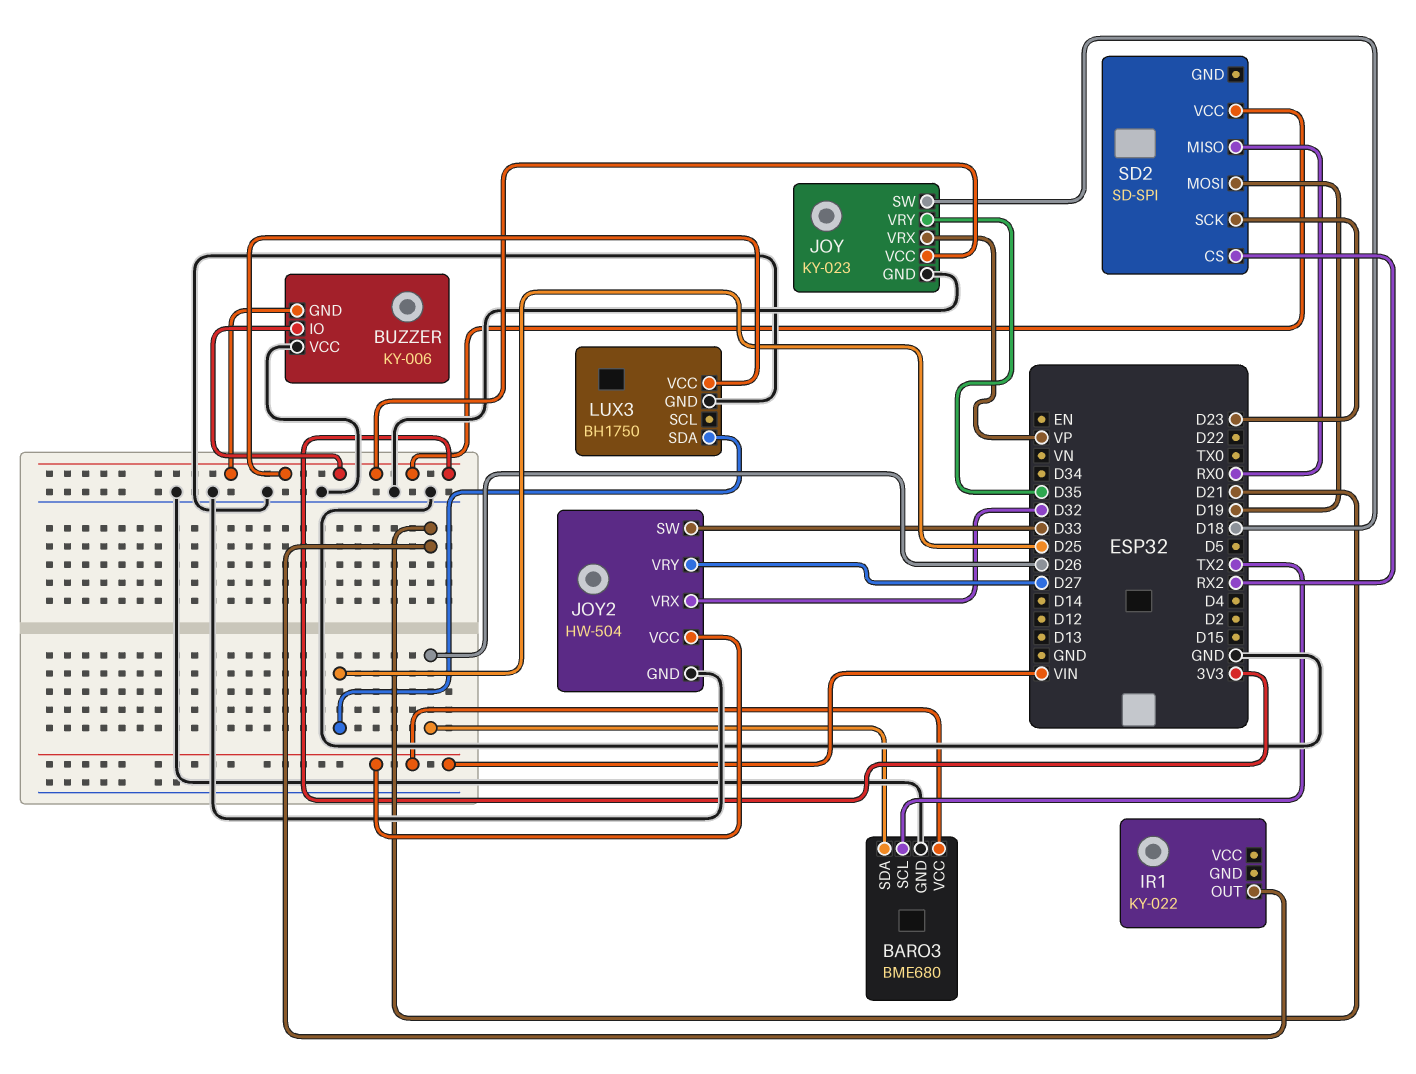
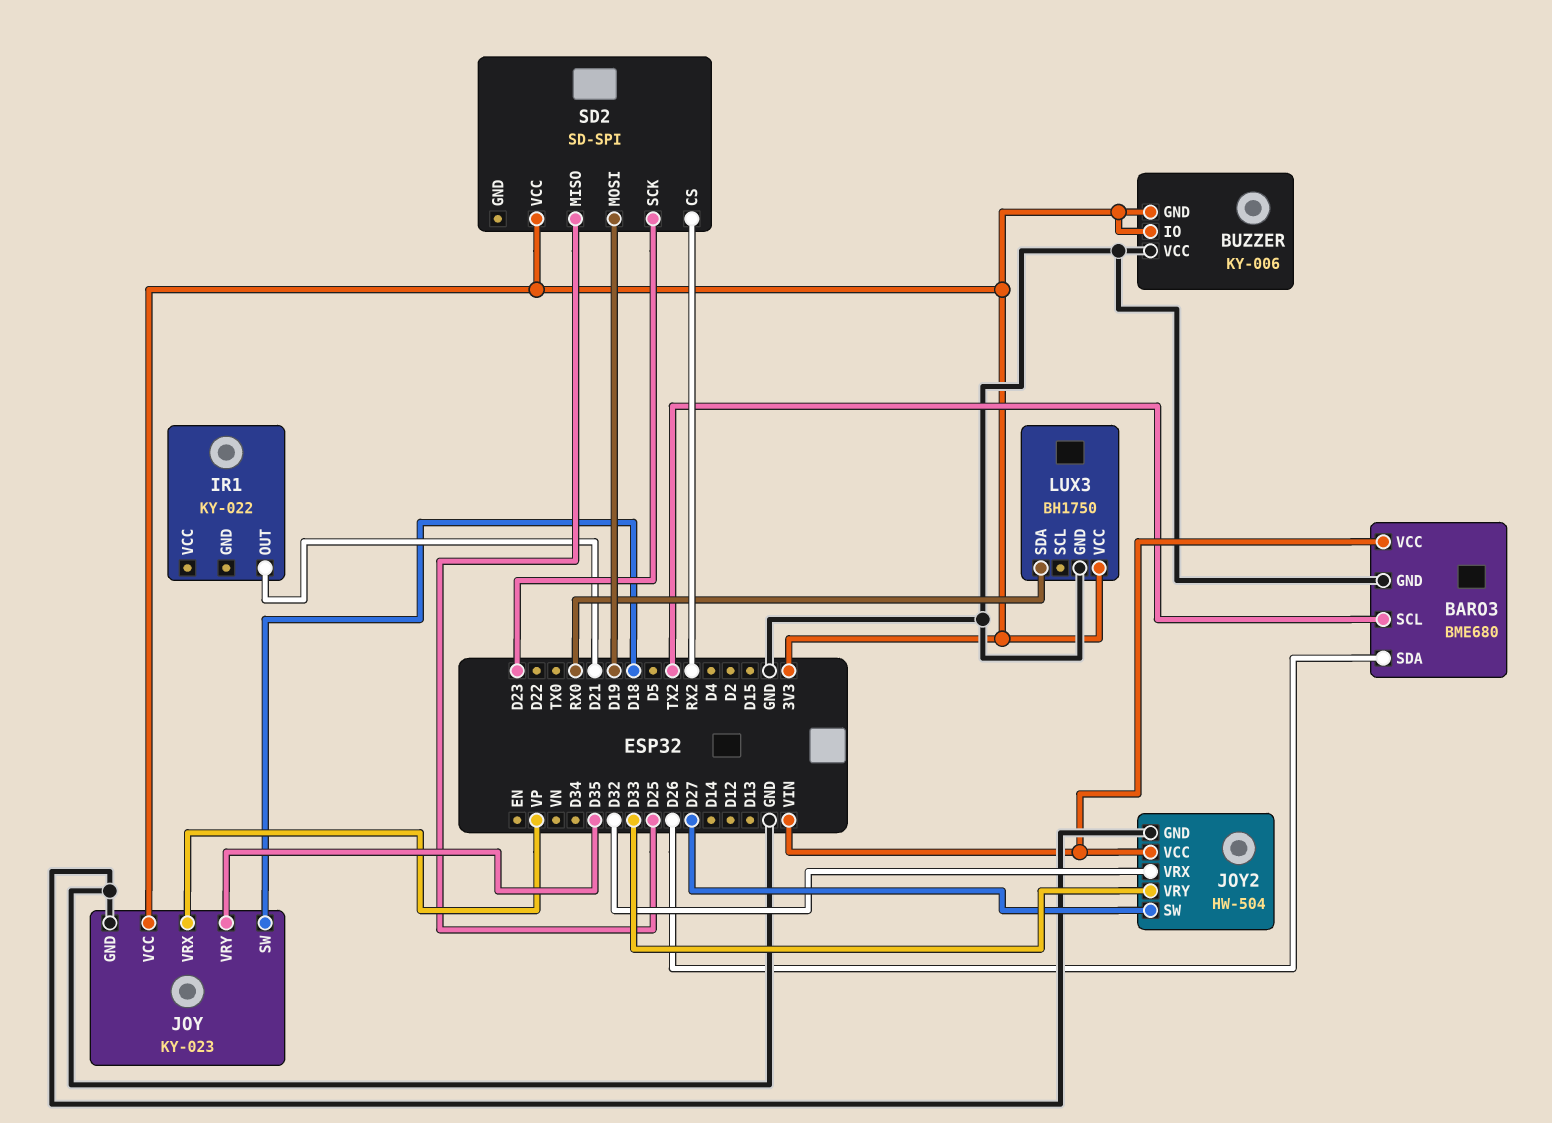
JOY2 pin SW: D33 -> D27
JOY2 pin VRY: D27 -> D33
LUX3 pin SDA: D25 -> RX0
SD2 pin MISO: RX0 -> D25

